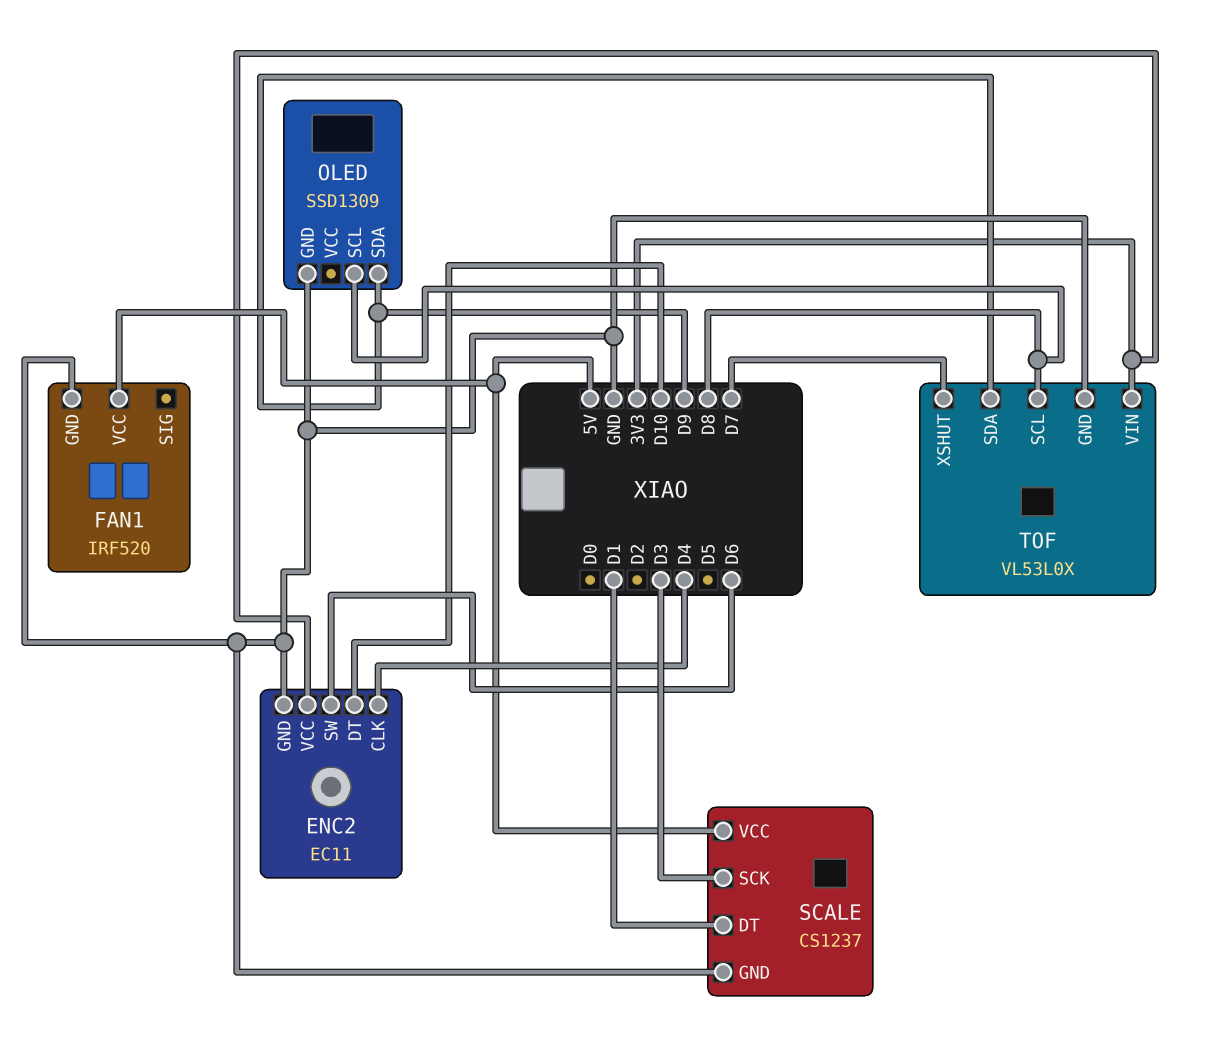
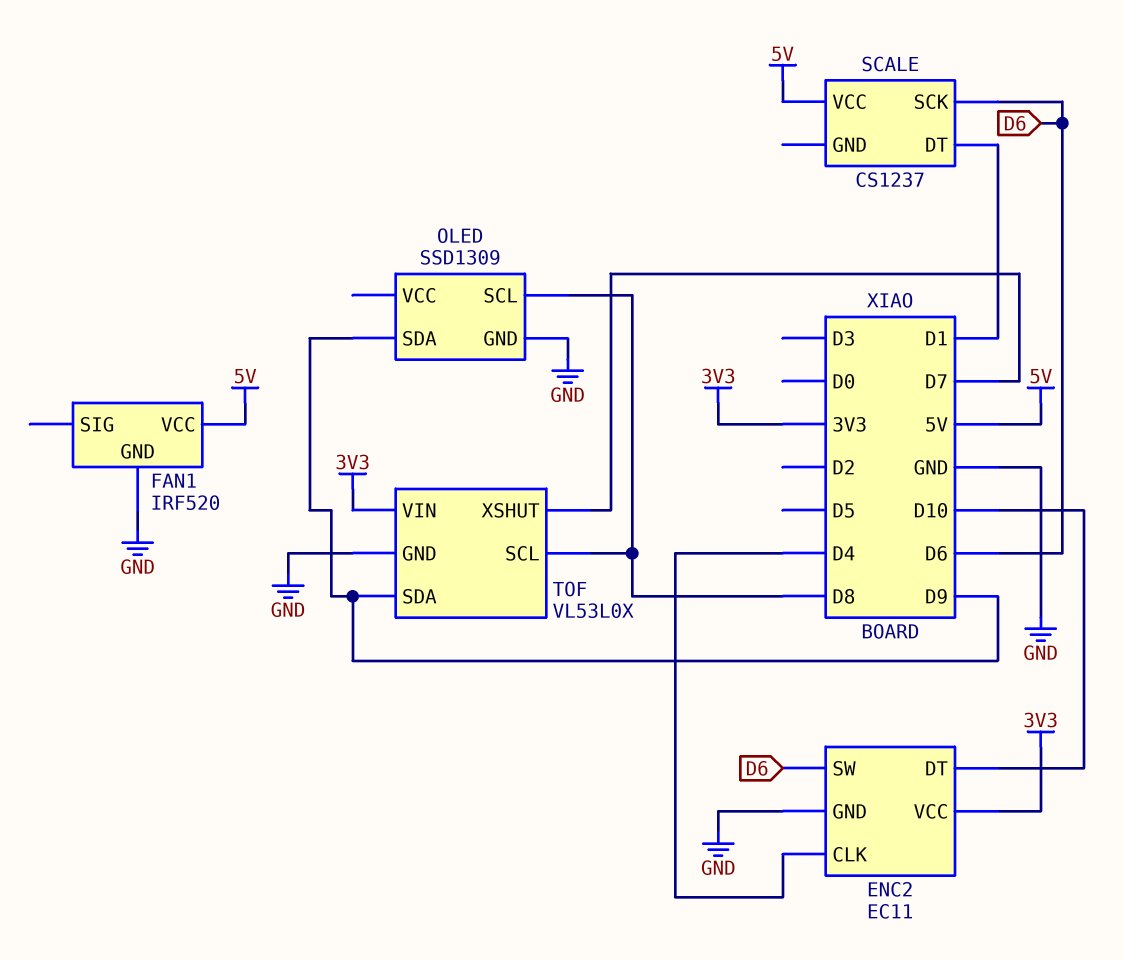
SCALE pin GND: GND -> none
SCALE pin SCK: D3 -> D6

